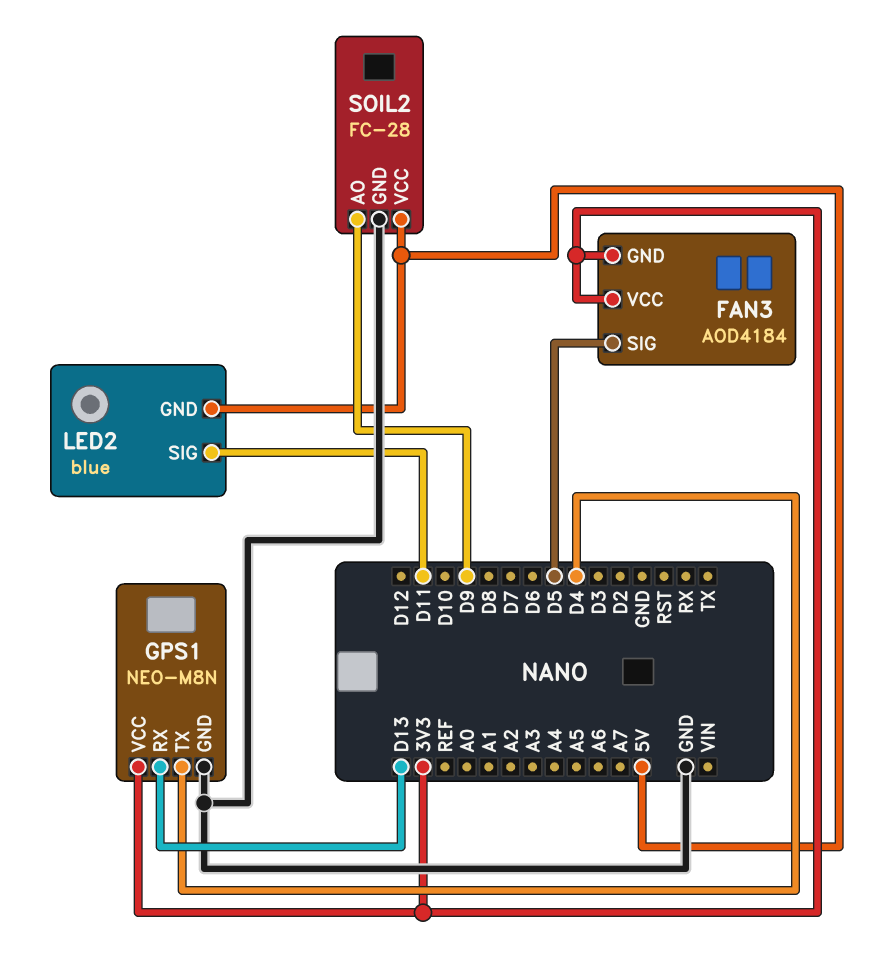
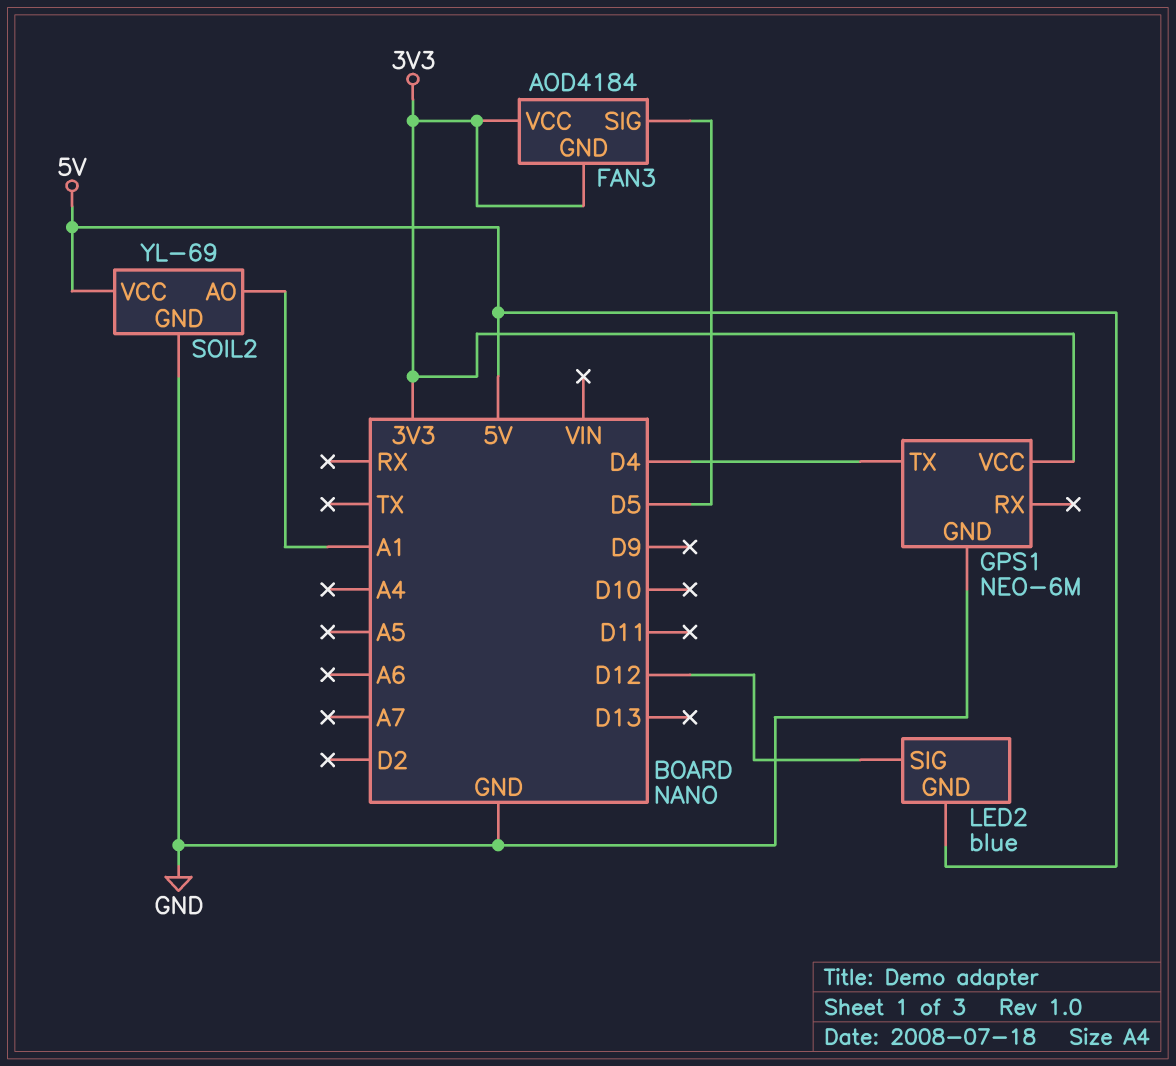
GPS1: NEO-M8N -> NEO-6M
GPS1 pin RX: D13 -> none
LED2 pin SIG: D11 -> D12
SOIL2: FC-28 -> YL-69
SOIL2 pin AO: D9 -> A1

